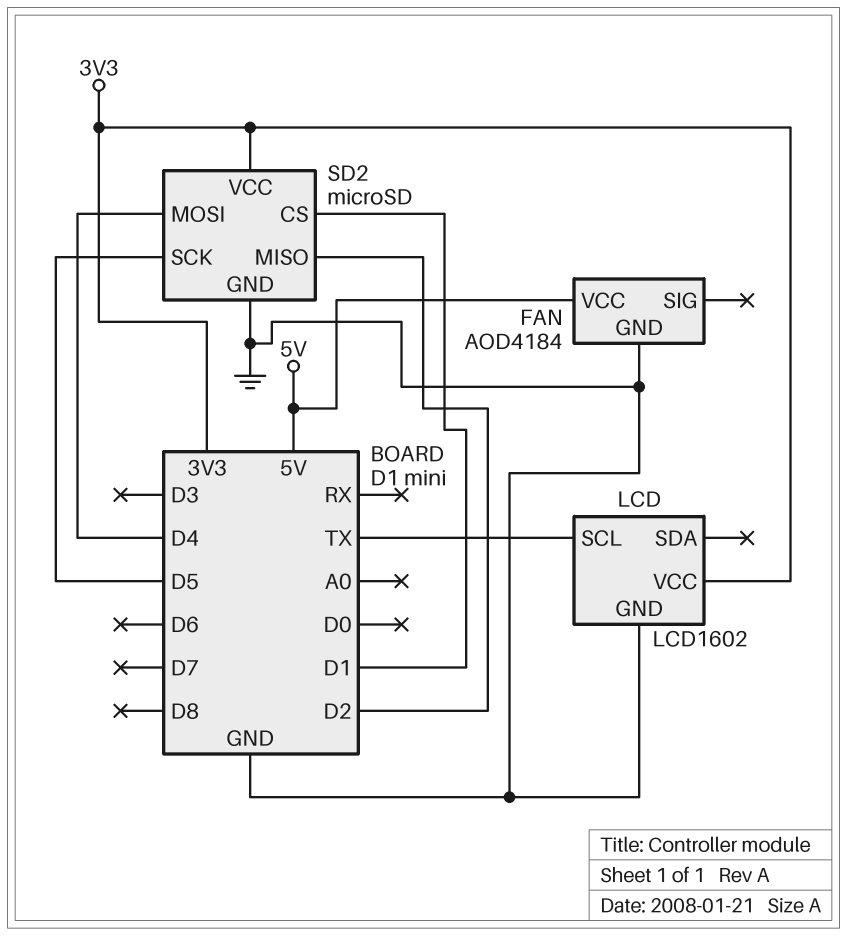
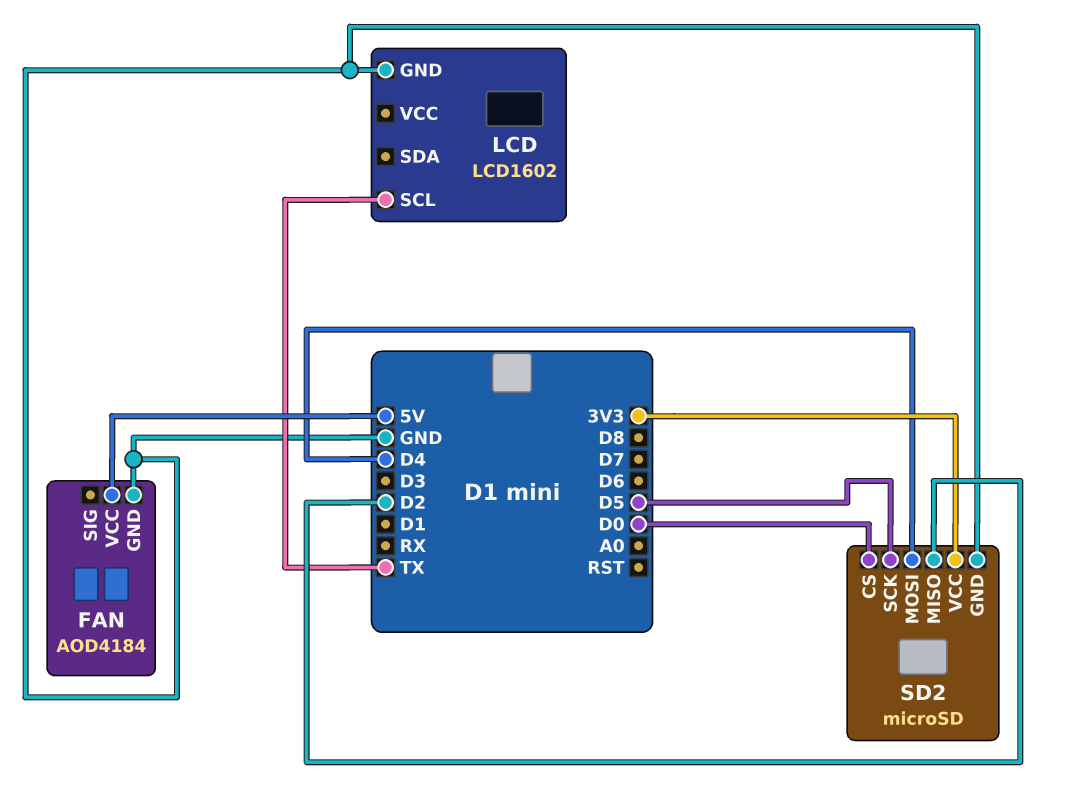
LCD pin VCC: 3V3 -> none
SD2 pin CS: D1 -> D0

